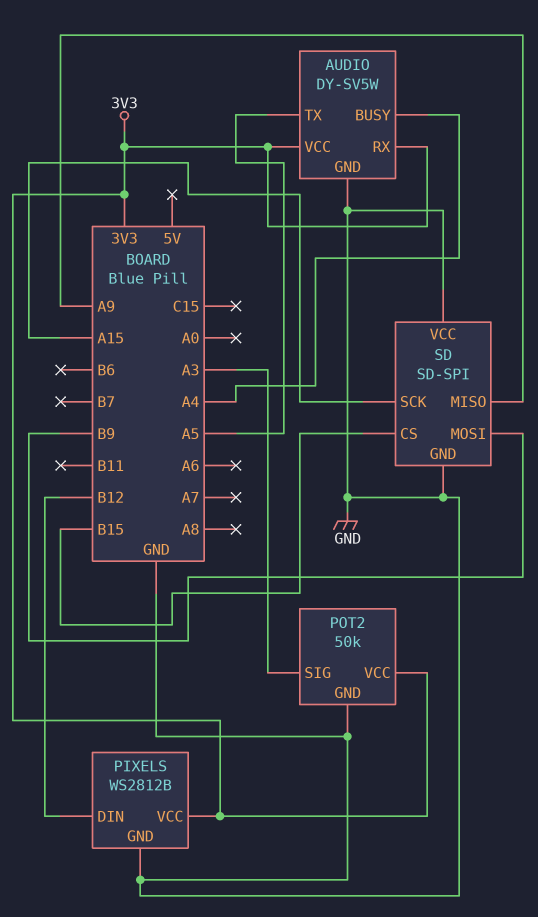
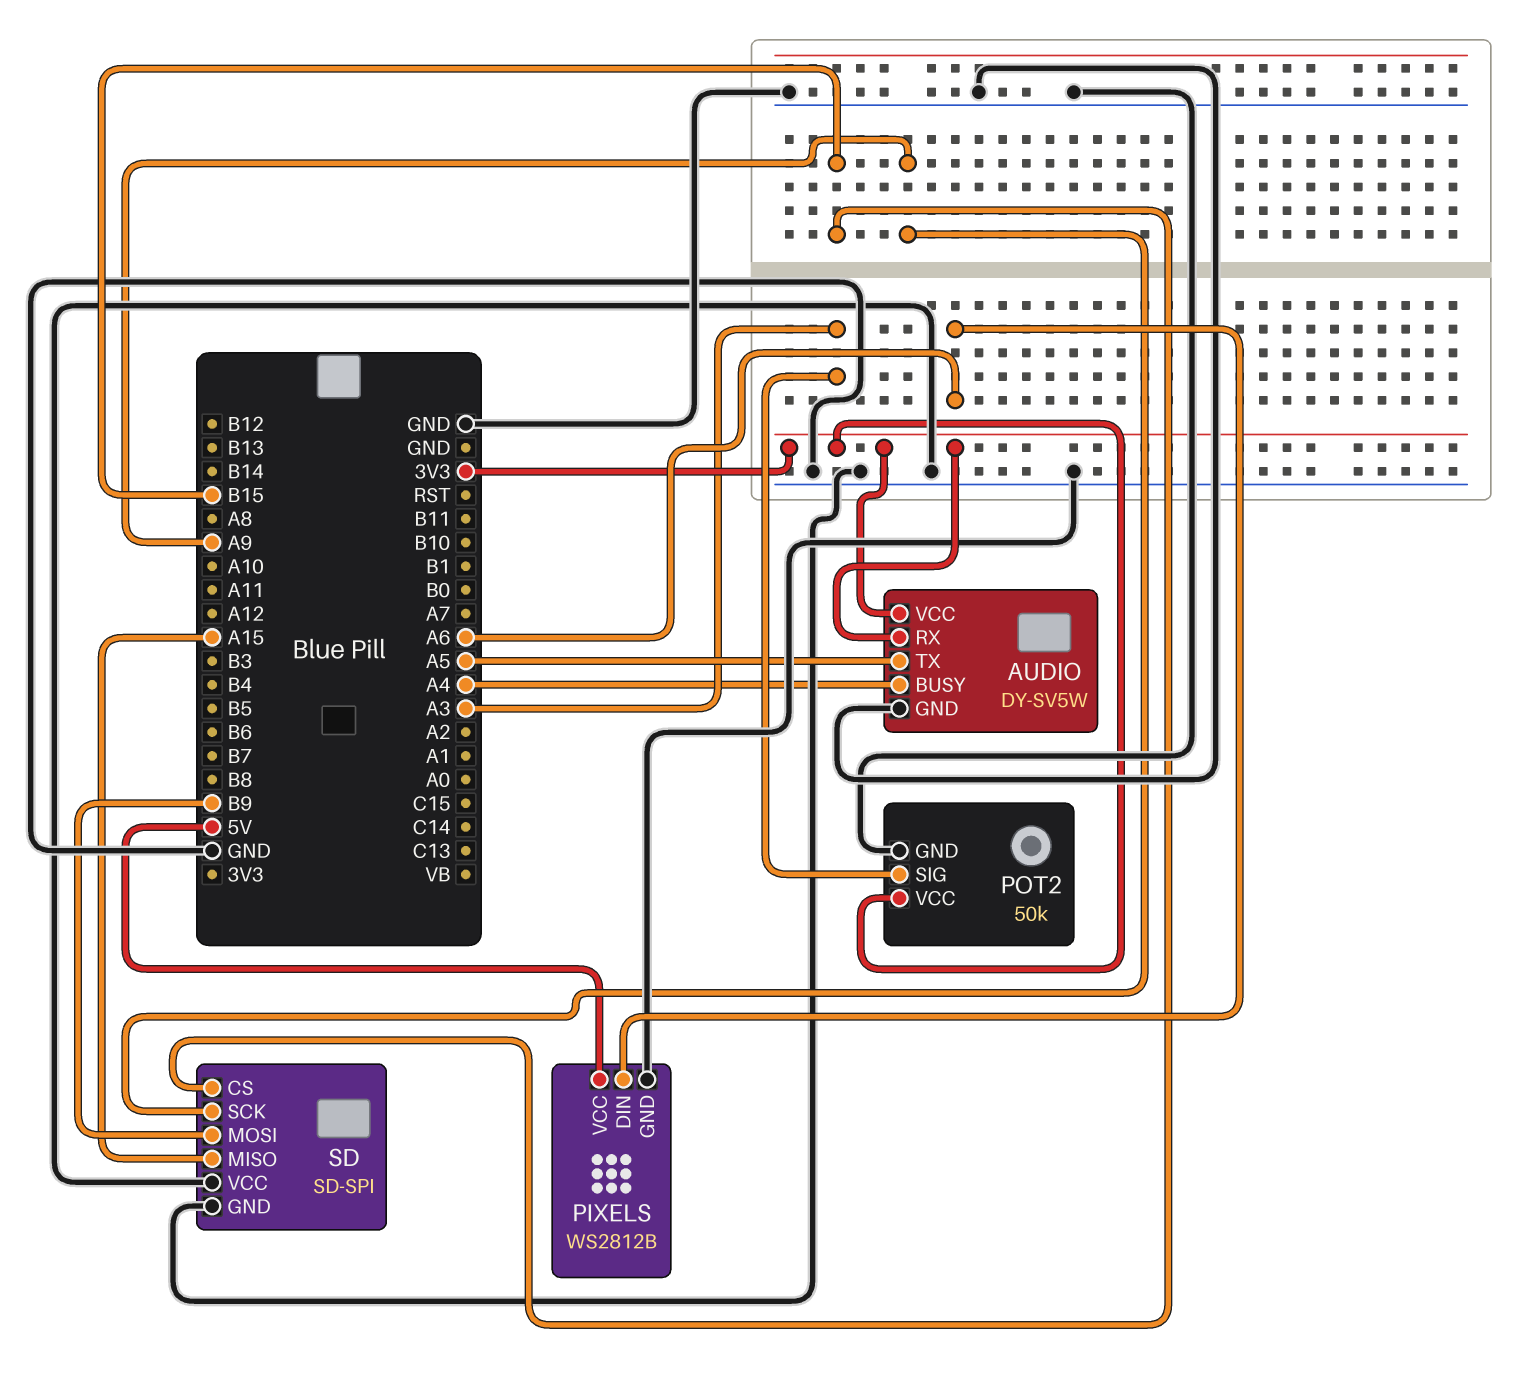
PIXELS pin DIN: B12 -> A6
PIXELS pin VCC: 3V3 -> 5V
SD pin MISO: A9 -> A15
SD pin SCK: A15 -> A9

